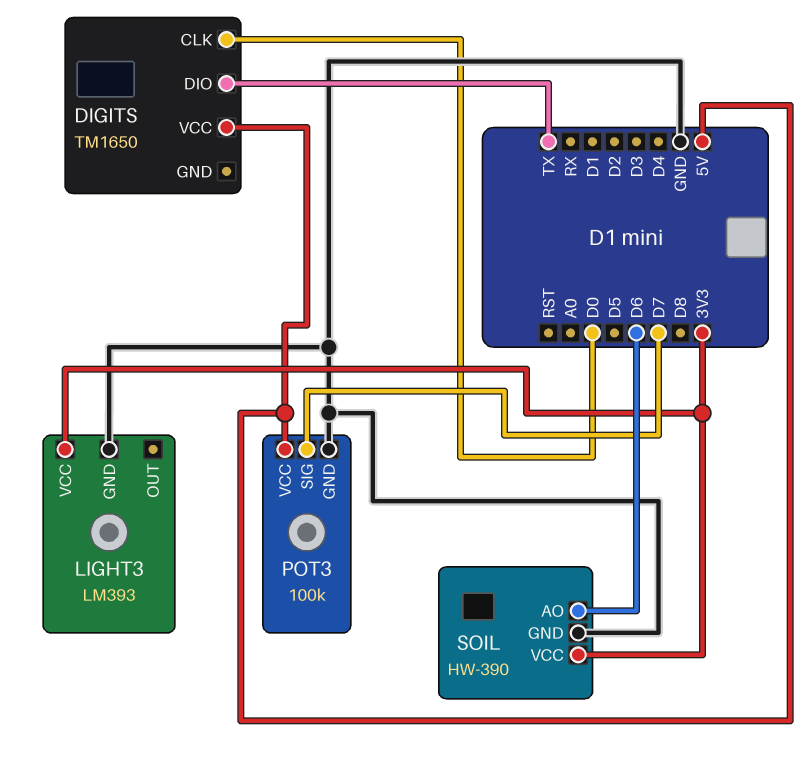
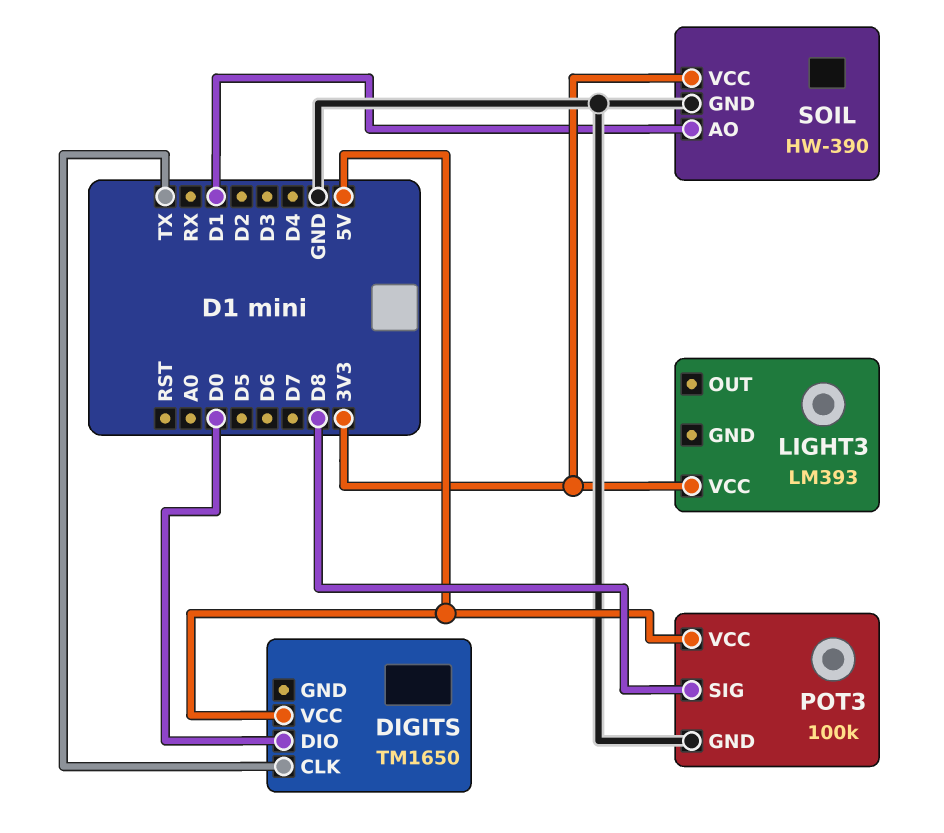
DIGITS pin CLK: D0 -> TX
DIGITS pin DIO: TX -> D0
LIGHT3 pin GND: GND -> none
POT3 pin SIG: D7 -> D8
SOIL pin AO: D6 -> D1

